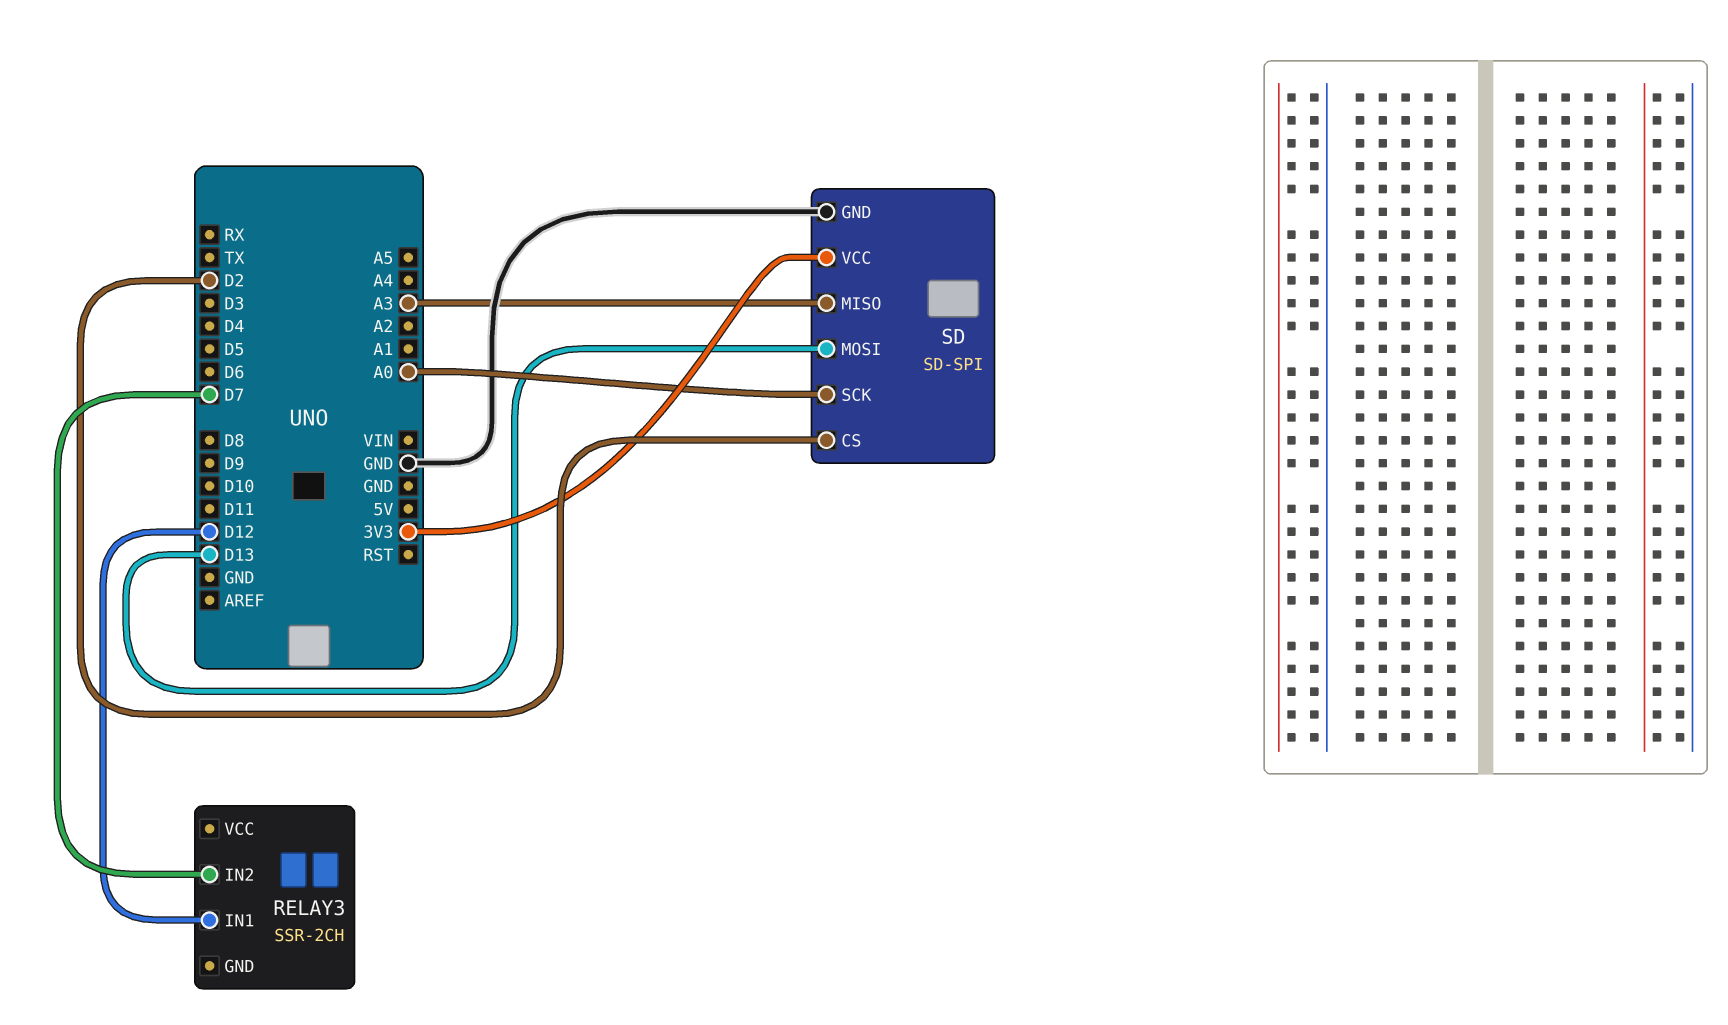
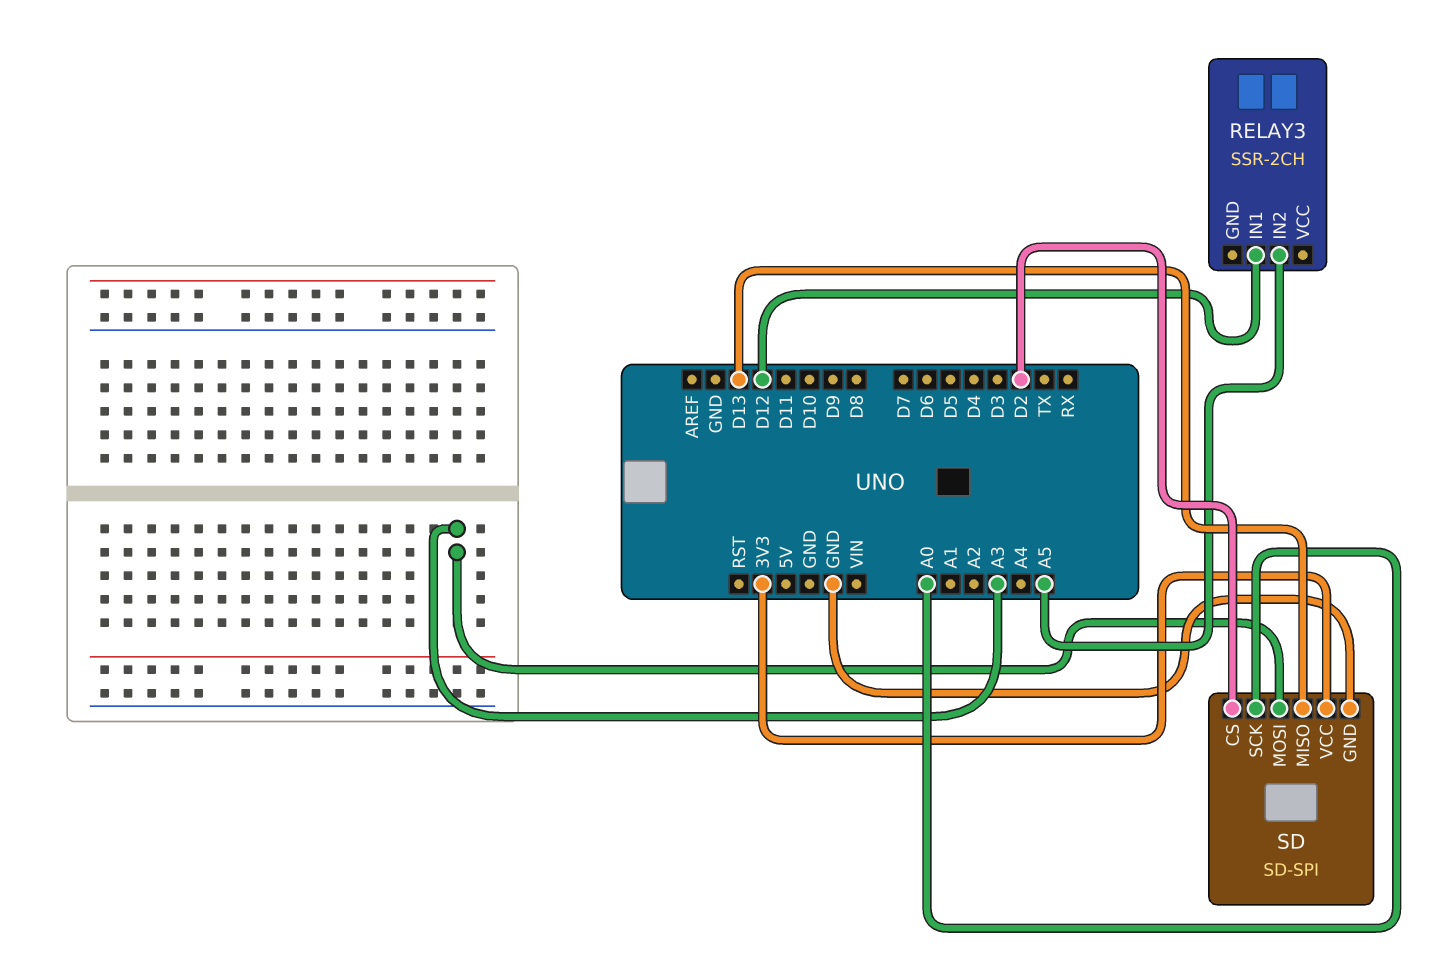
RELAY3 pin IN2: D7 -> A5
SD pin MISO: A3 -> D13
SD pin MOSI: D13 -> A3

